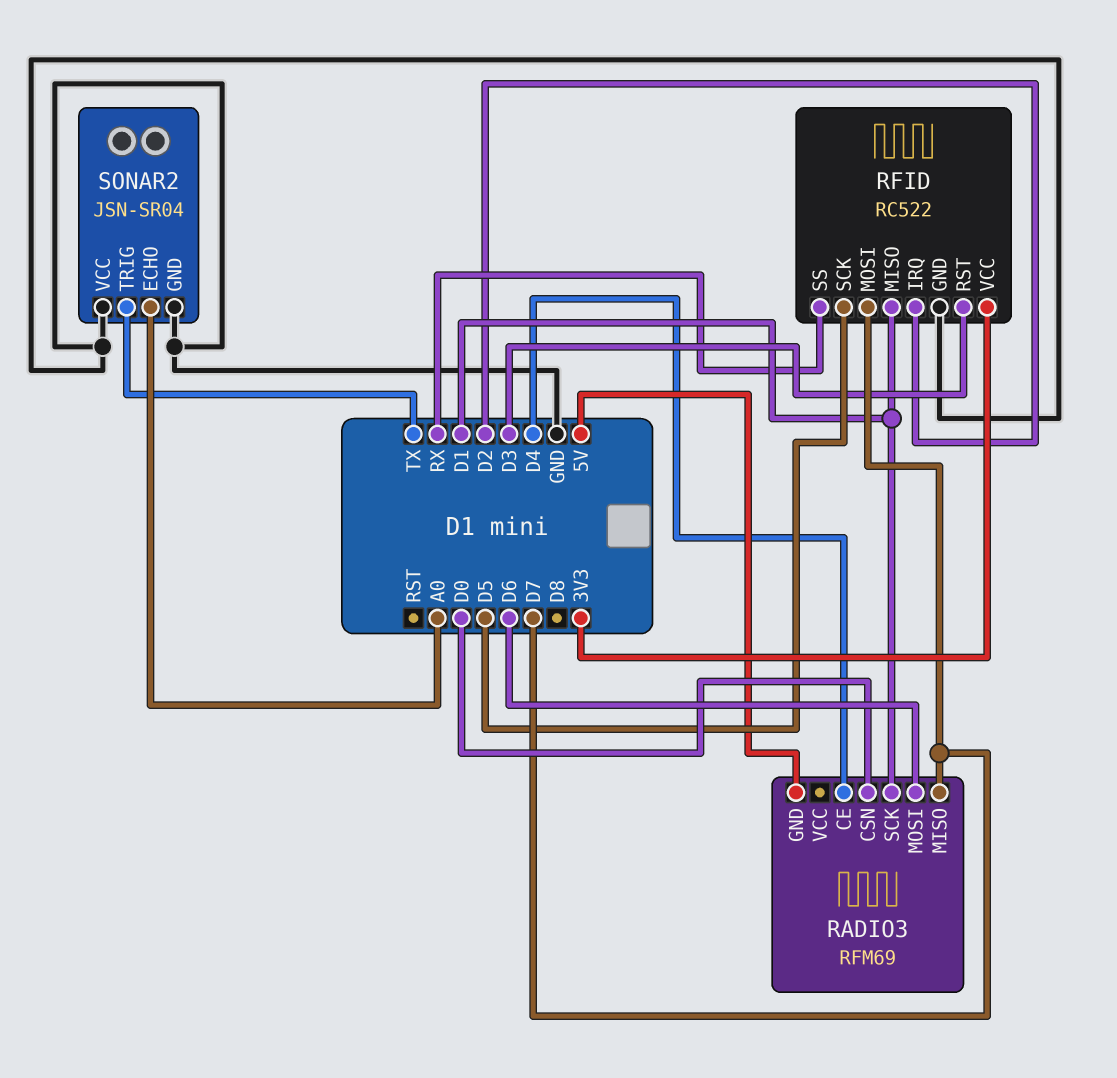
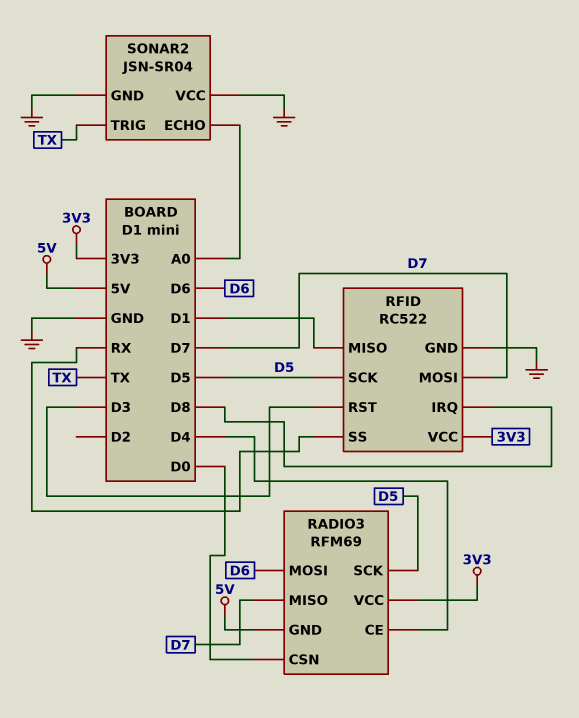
RADIO3 pin SCK: D1 -> D5
RADIO3 pin VCC: none -> 3V3
RFID pin IRQ: D2 -> D8

